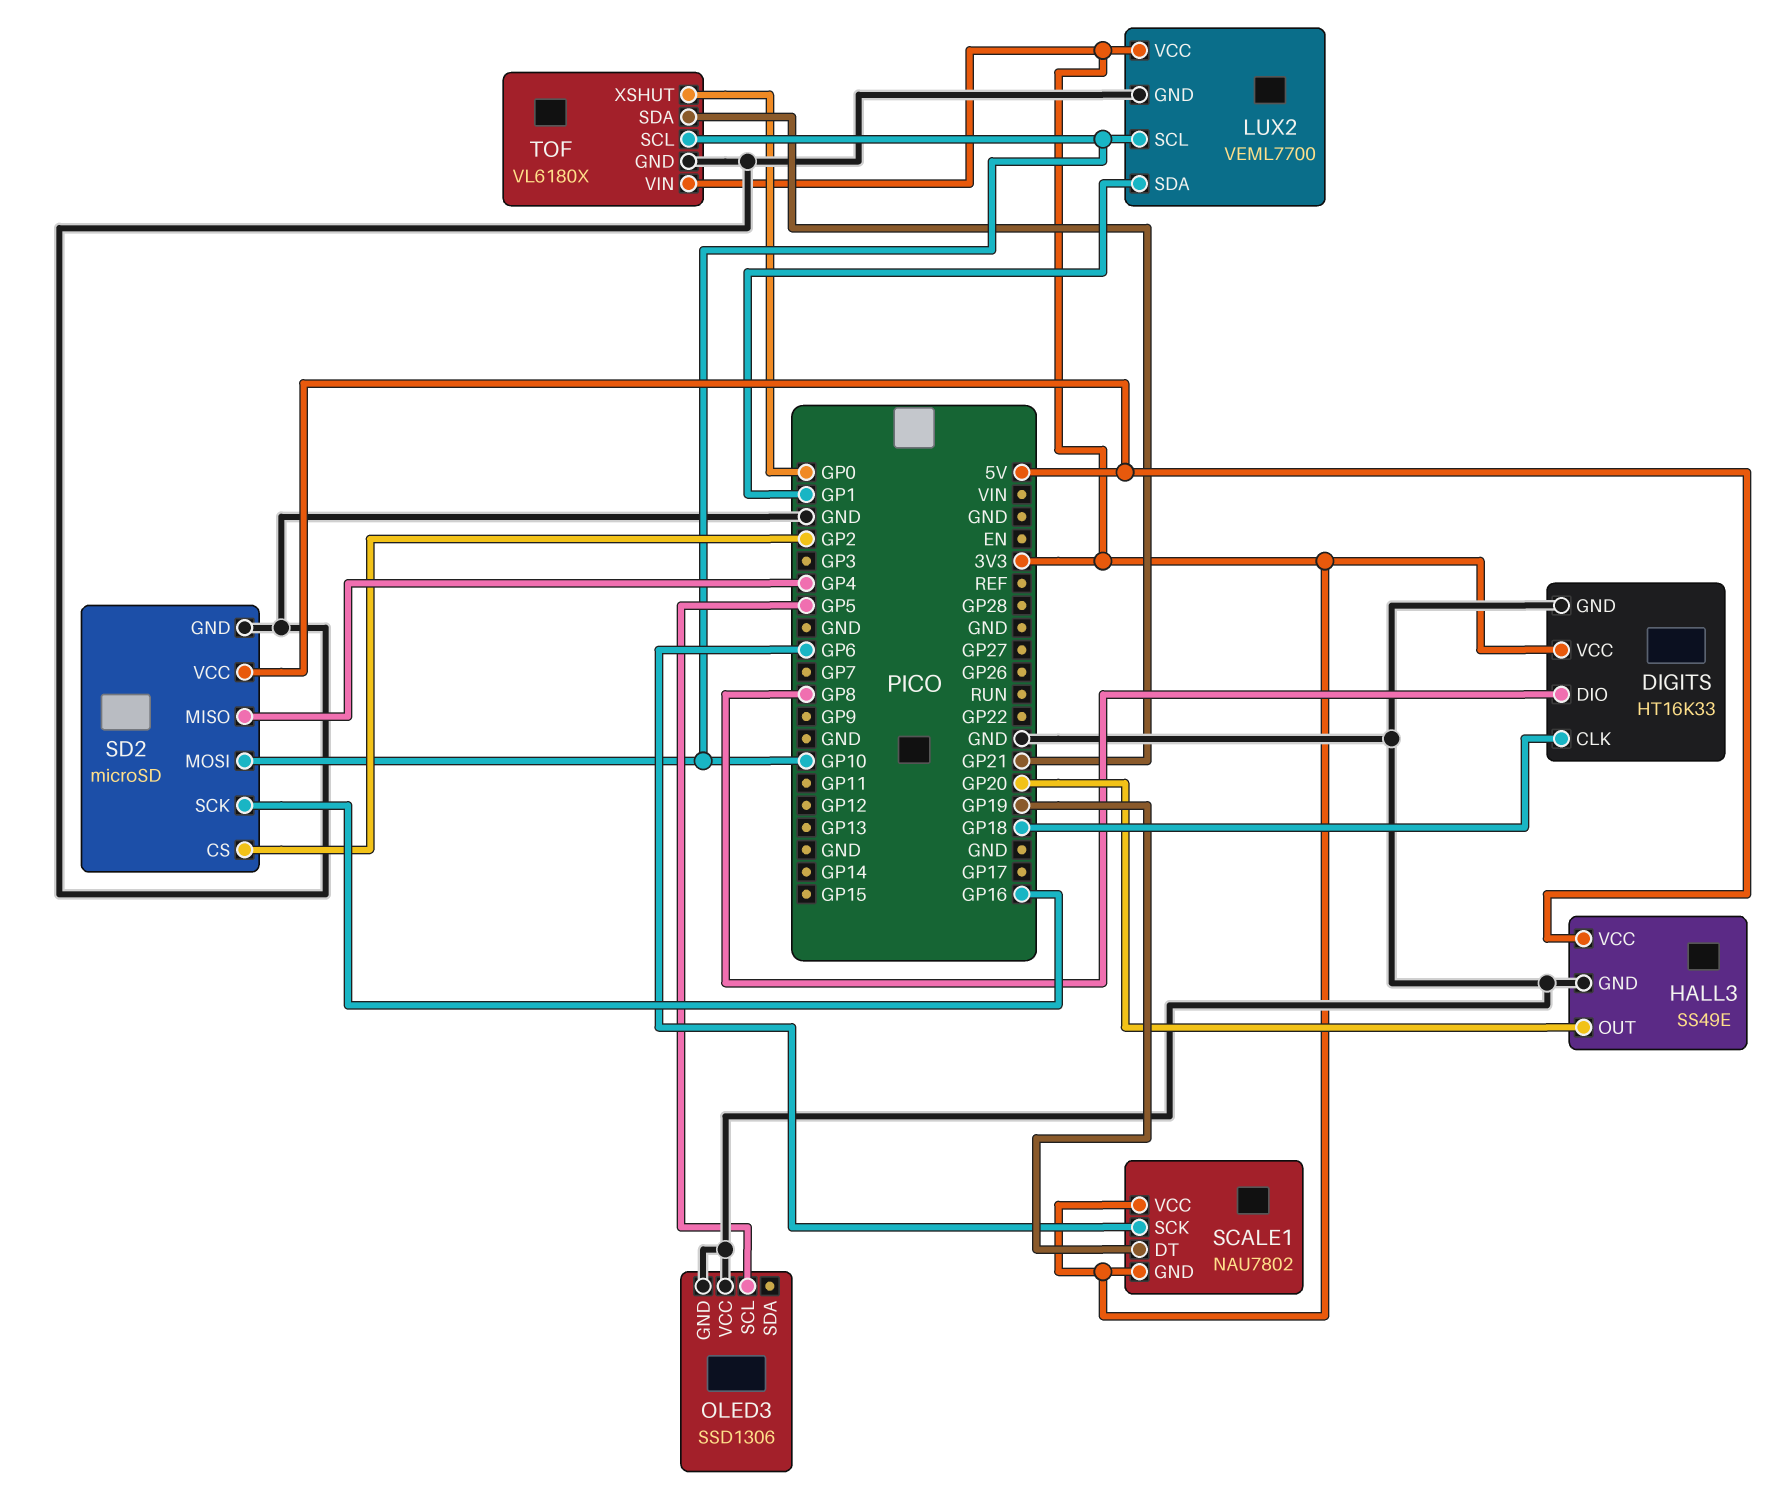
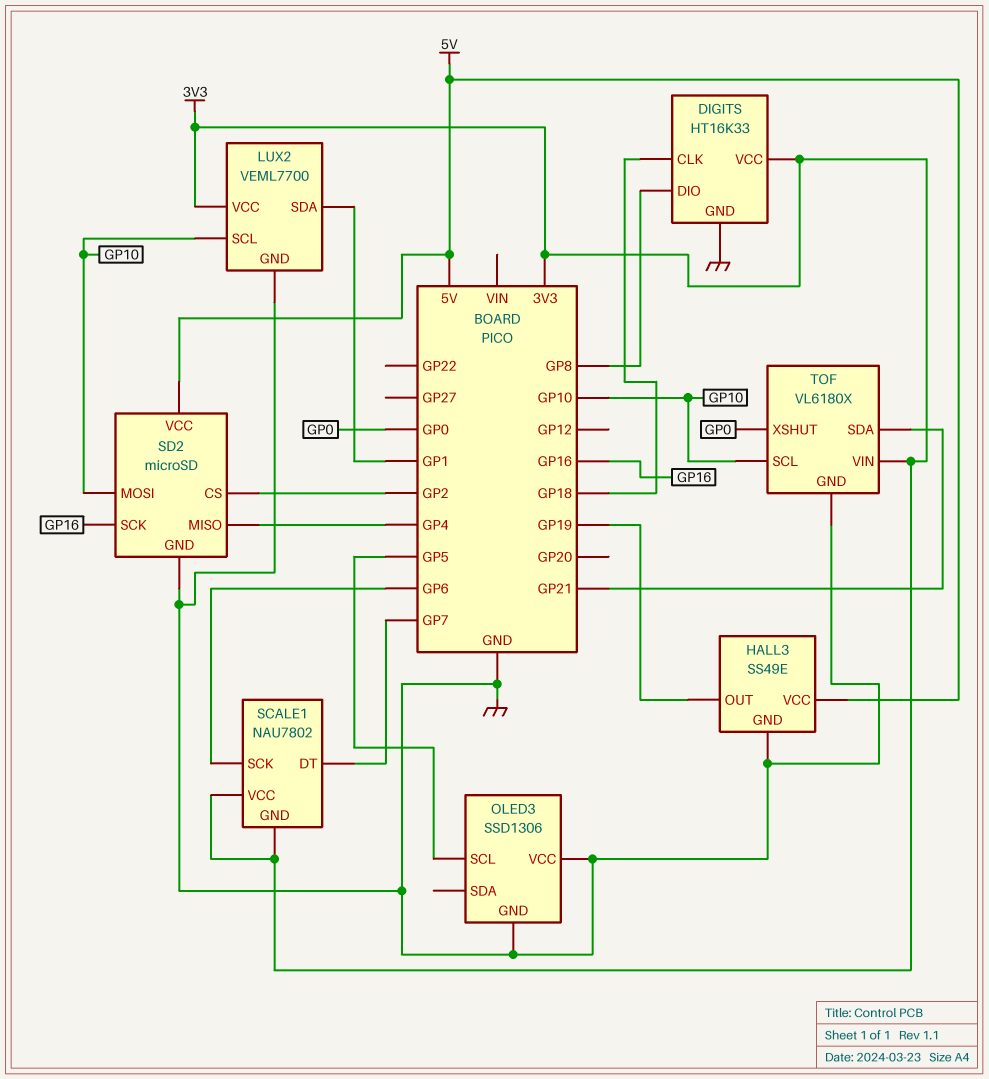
HALL3 pin OUT: GP20 -> GP19
SCALE1 pin DT: GP19 -> GP7

